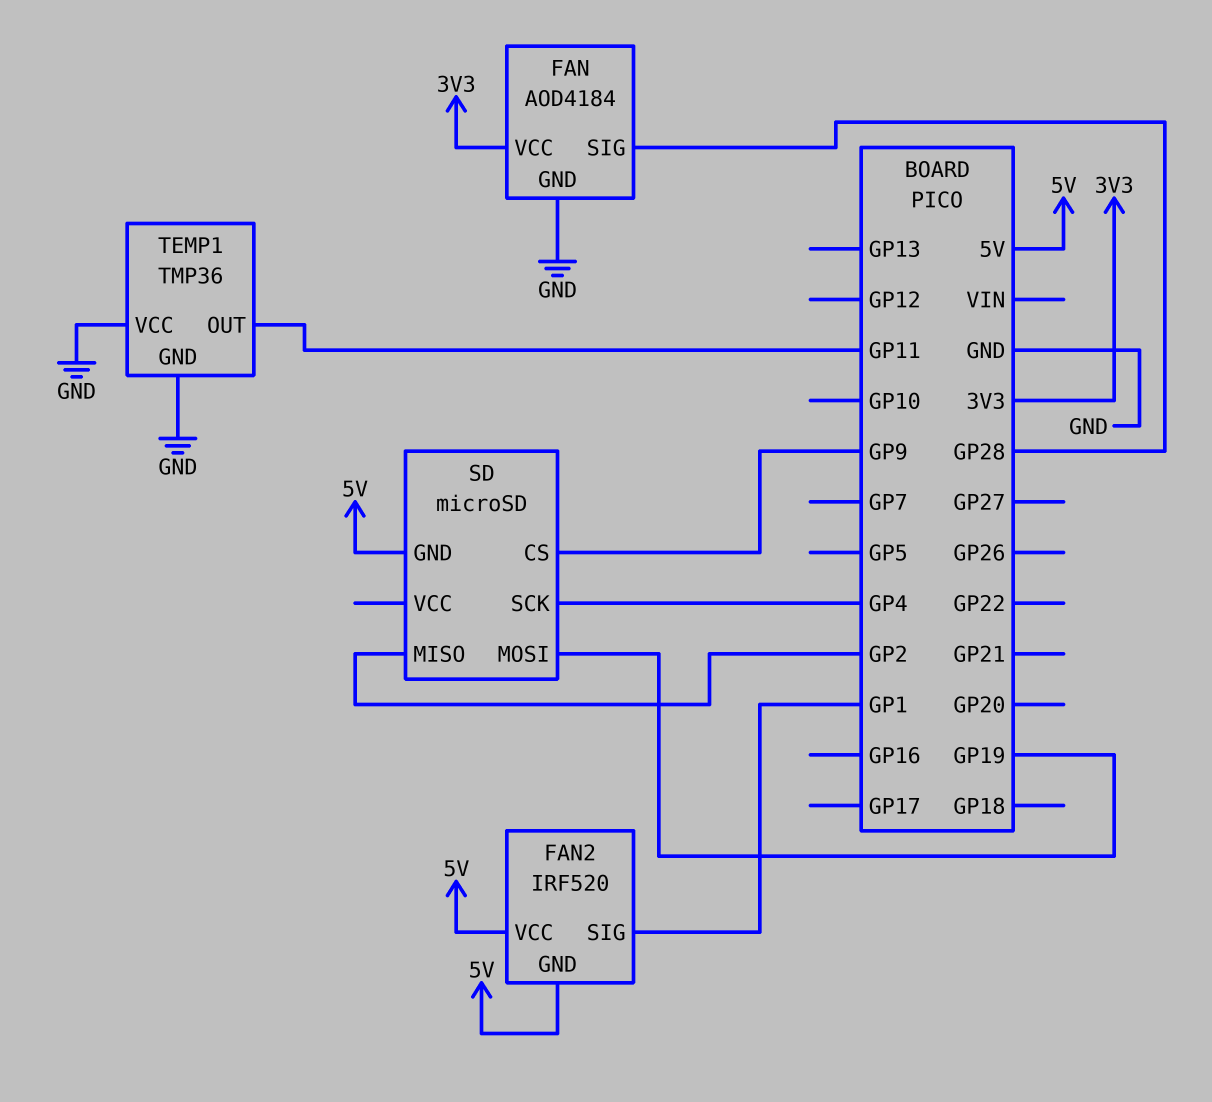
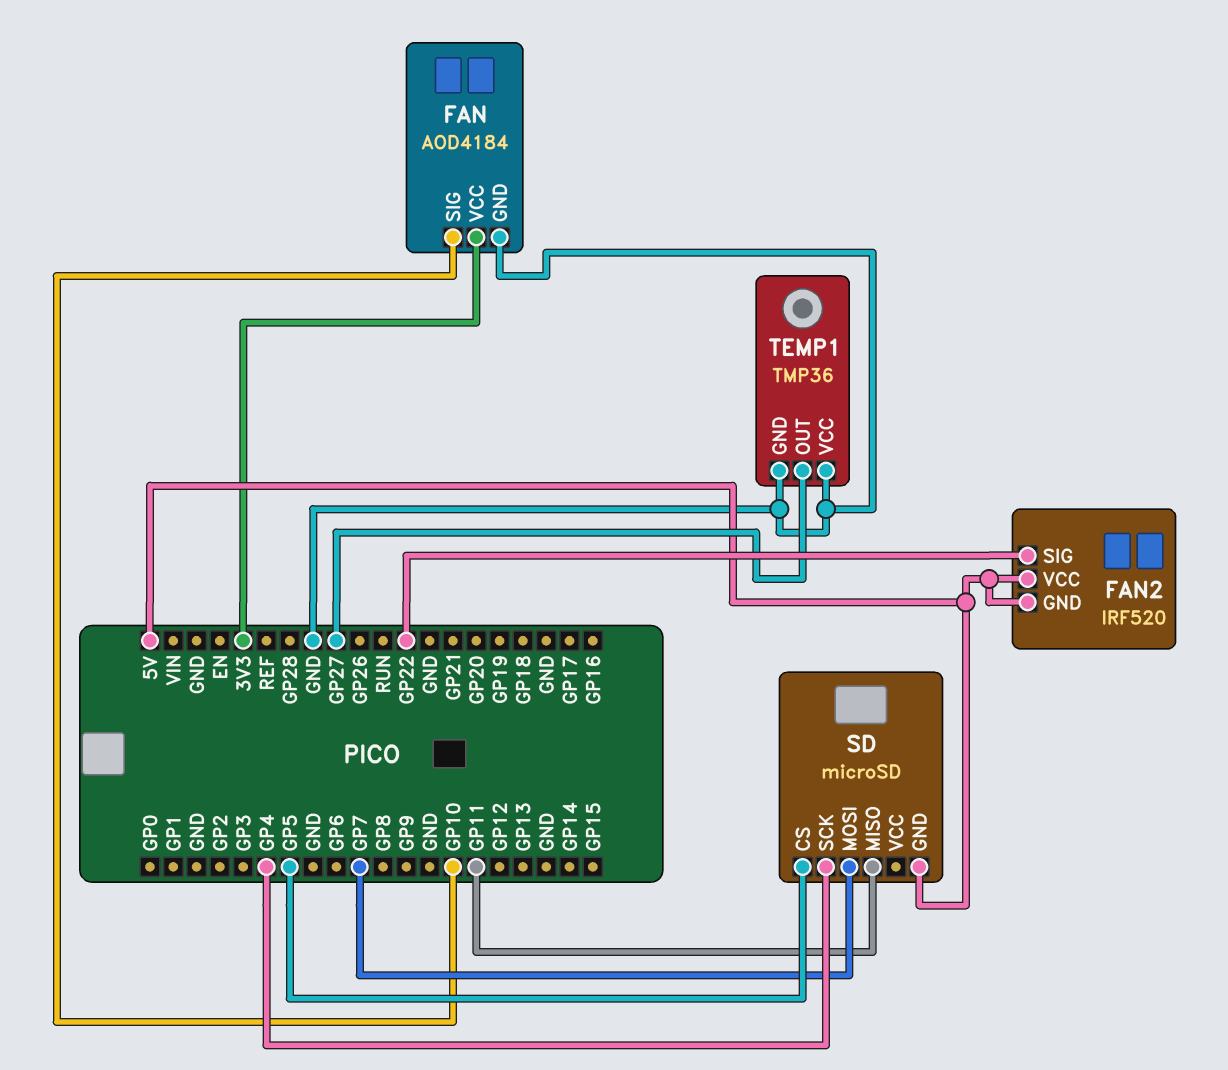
FAN pin SIG: GP28 -> GP10
FAN2 pin SIG: GP1 -> GP22
SD pin CS: GP9 -> GP5
SD pin MISO: GP2 -> GP11
SD pin MOSI: GP19 -> GP7
TEMP1 pin OUT: GP11 -> GP27

